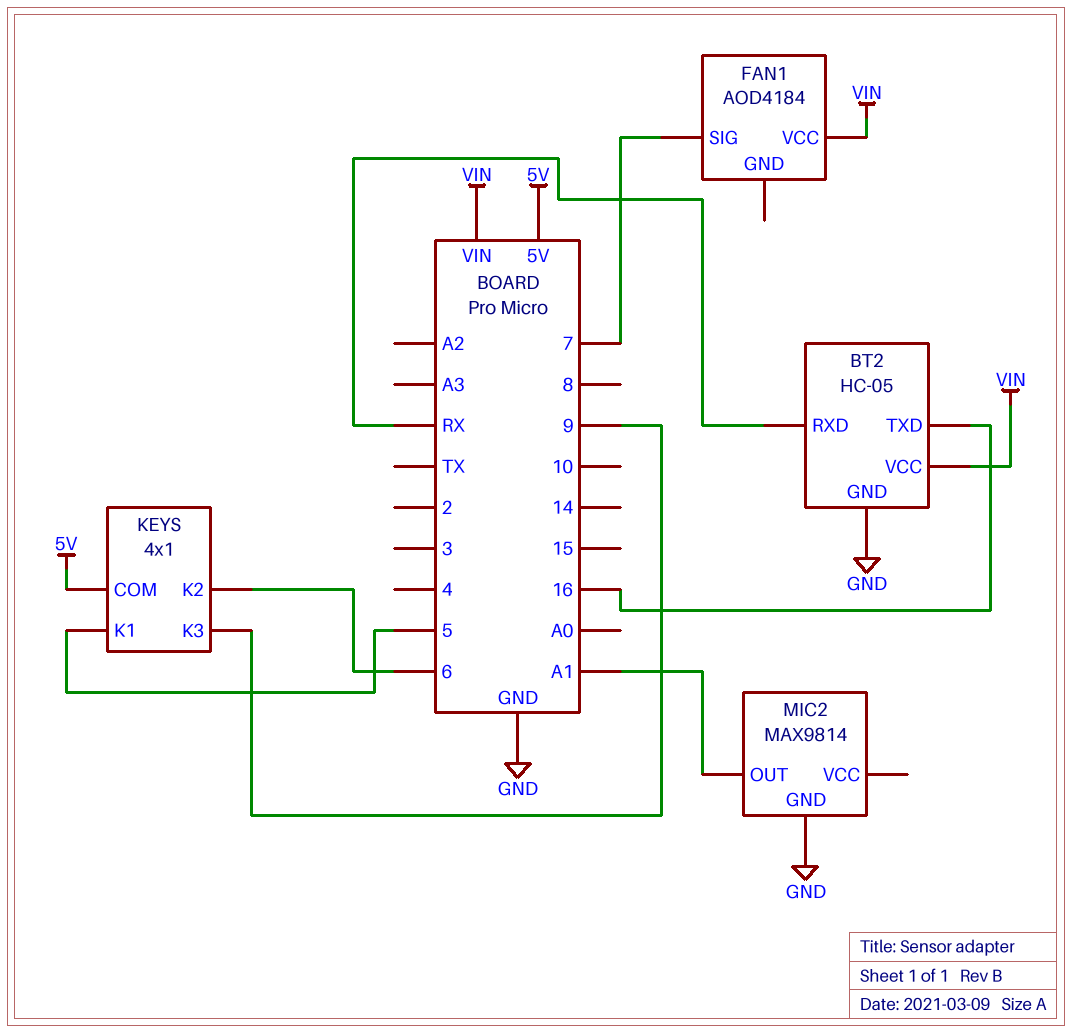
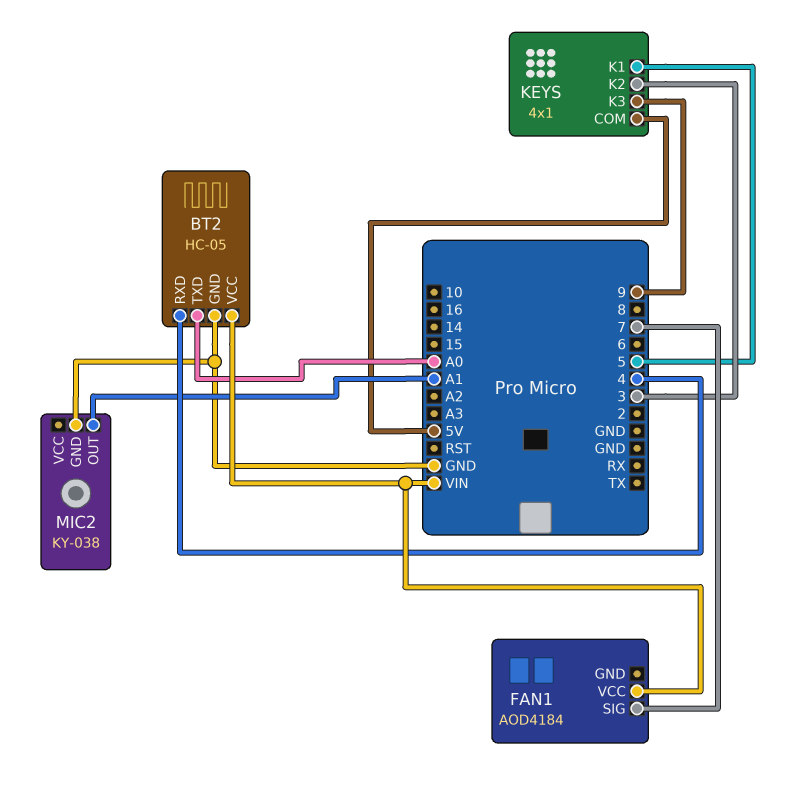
BT2 pin RXD: RX -> 4
BT2 pin TXD: 16 -> A0
KEYS pin K2: 6 -> 3
MIC2: MAX9814 -> KY-038

